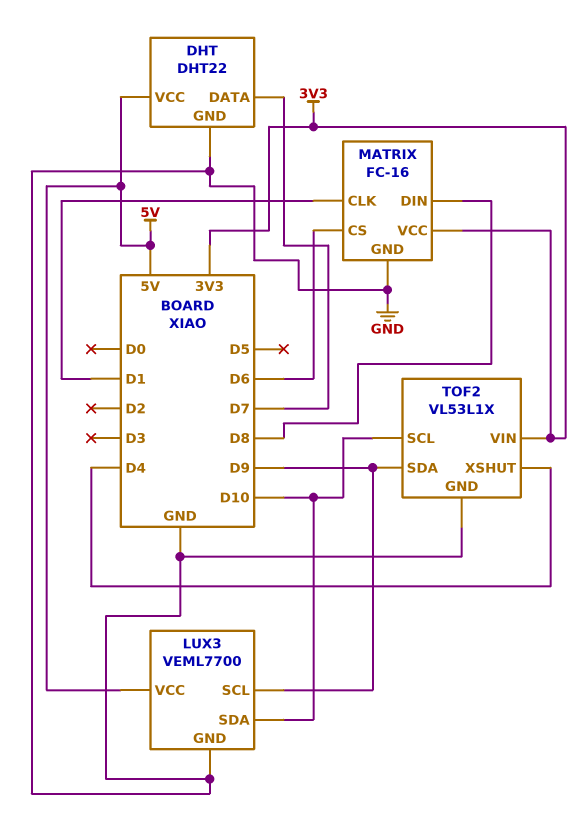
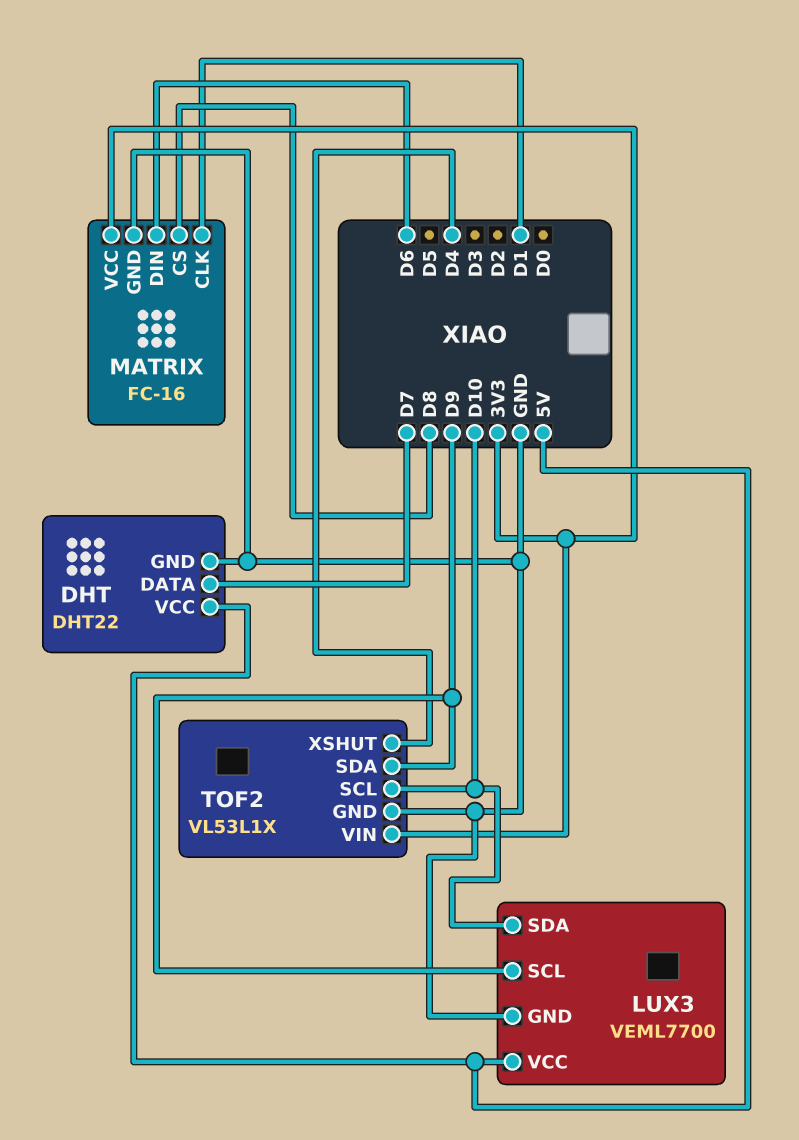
MATRIX pin CS: D6 -> D8
MATRIX pin DIN: D8 -> D6

